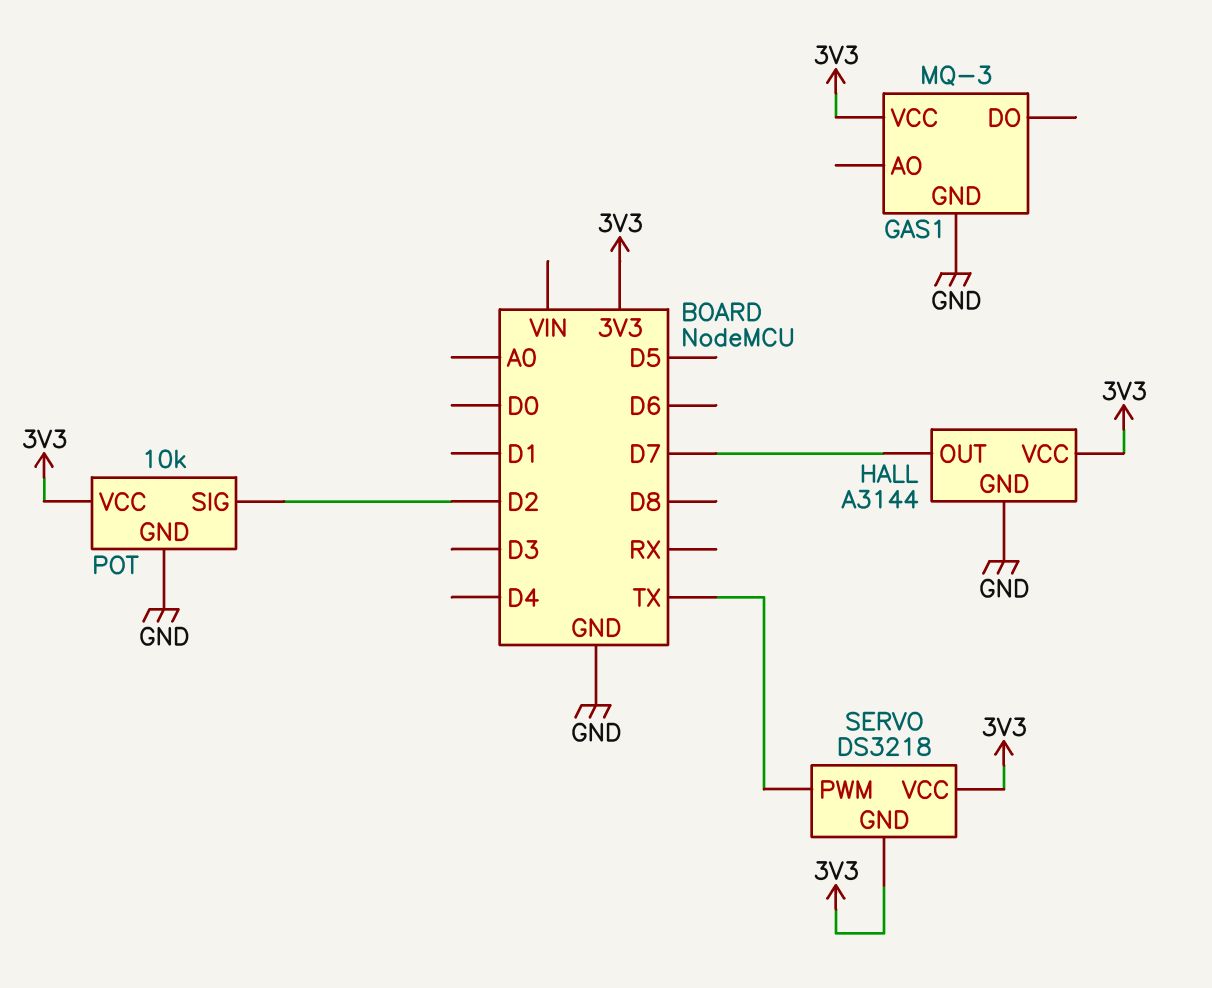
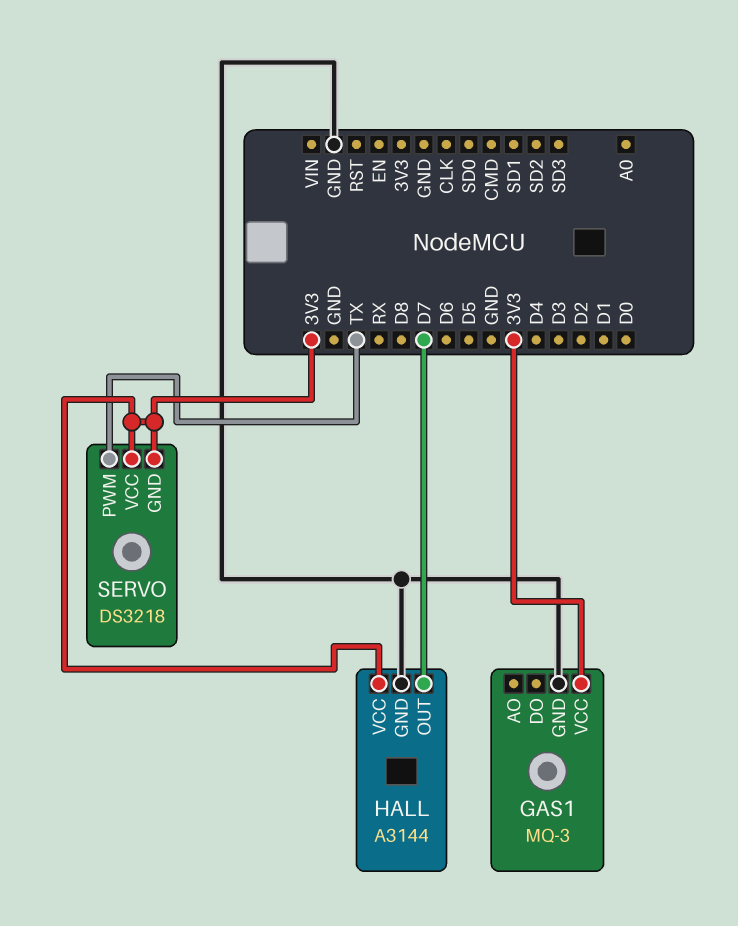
POT: 10k -> none
POT pin GND: GND -> none
POT pin SIG: D2 -> none
POT pin VCC: 3V3 -> none

